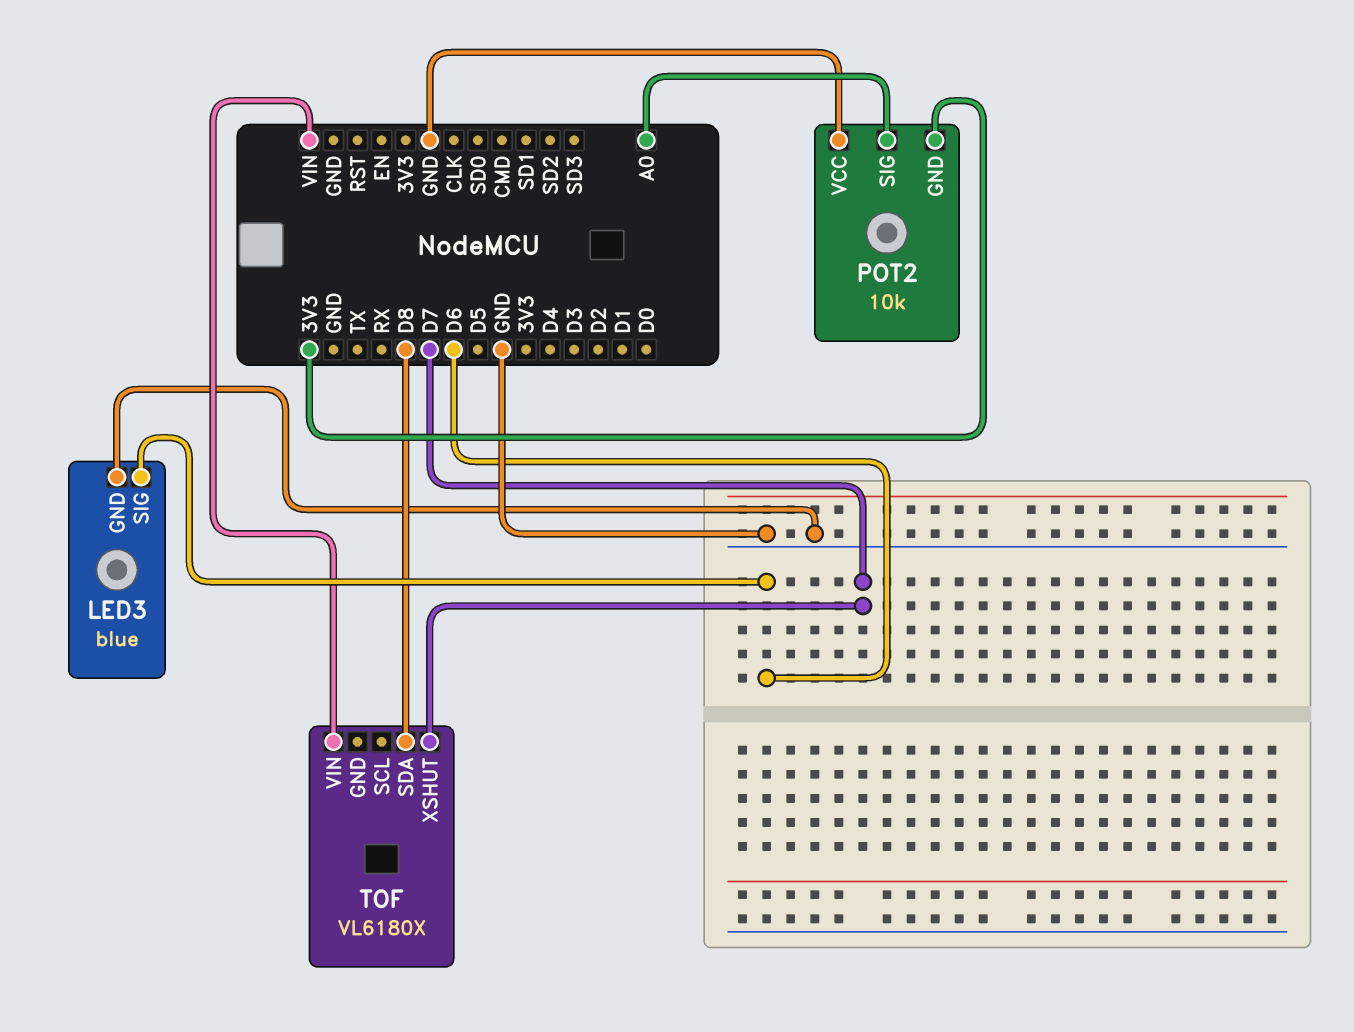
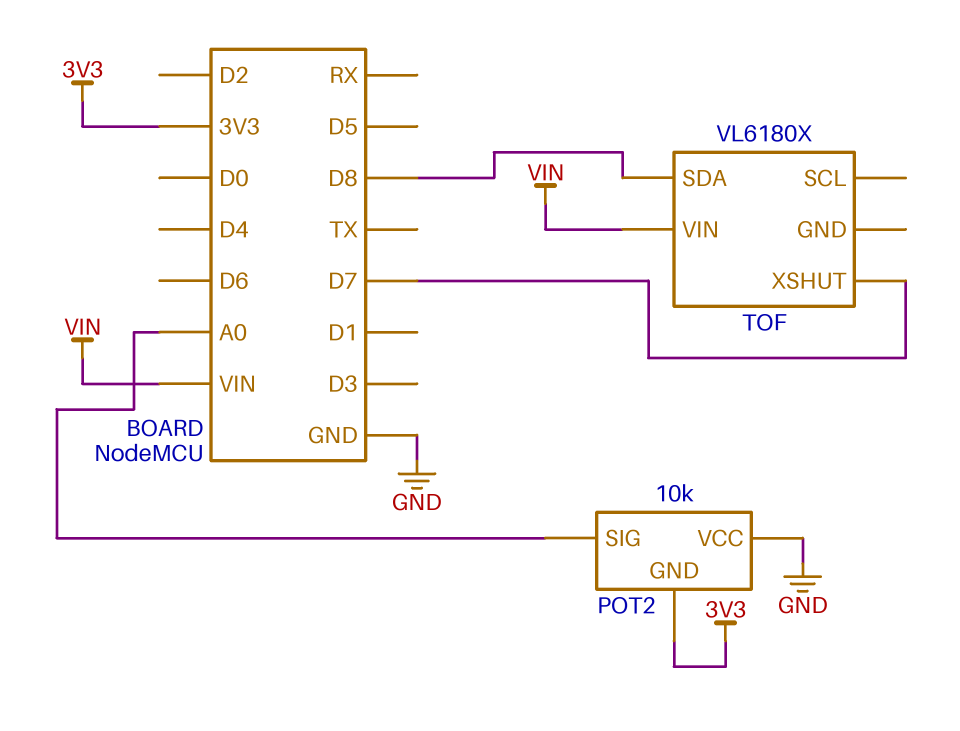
LED3: blue -> none
LED3 pin GND: GND -> none
LED3 pin SIG: D6 -> none

